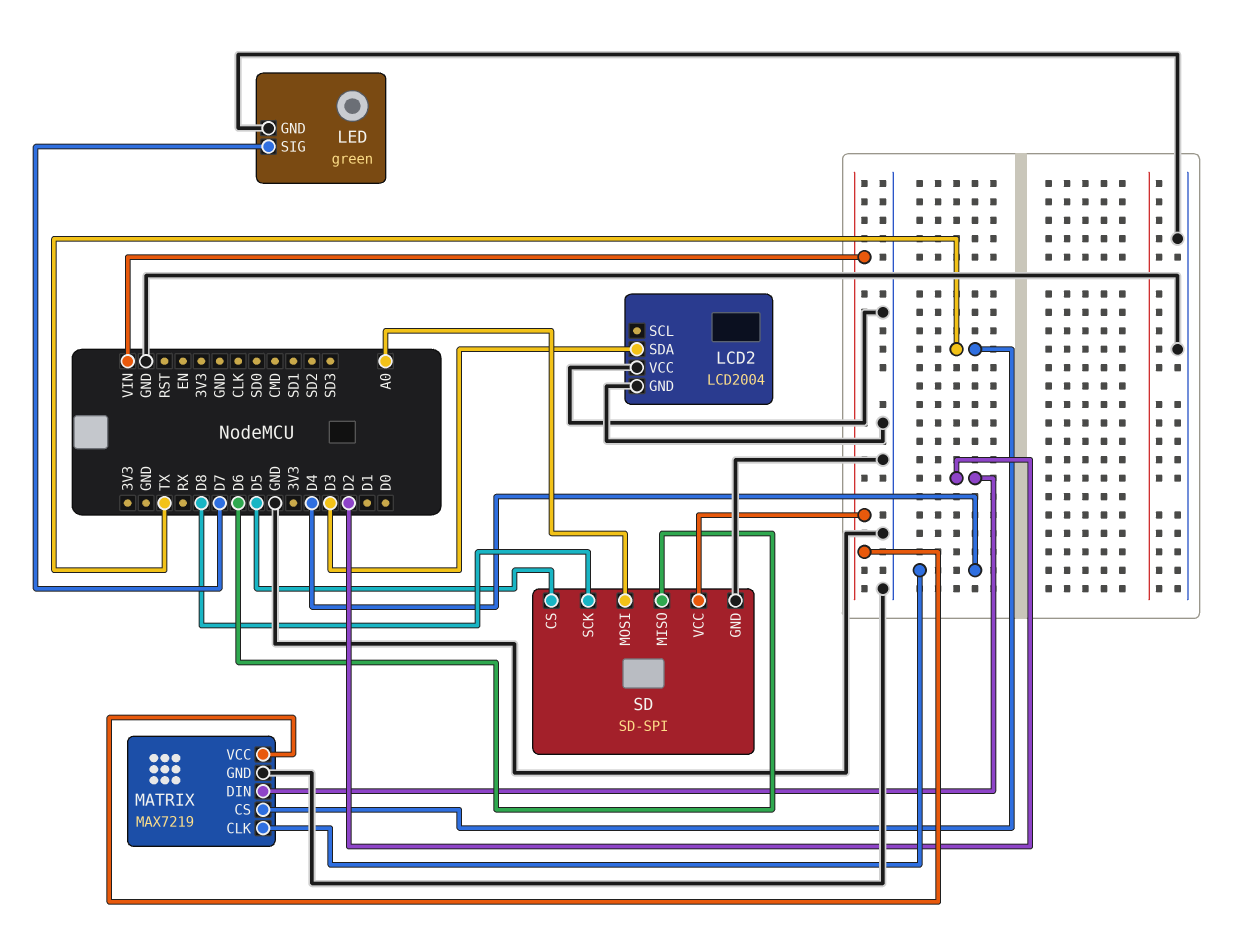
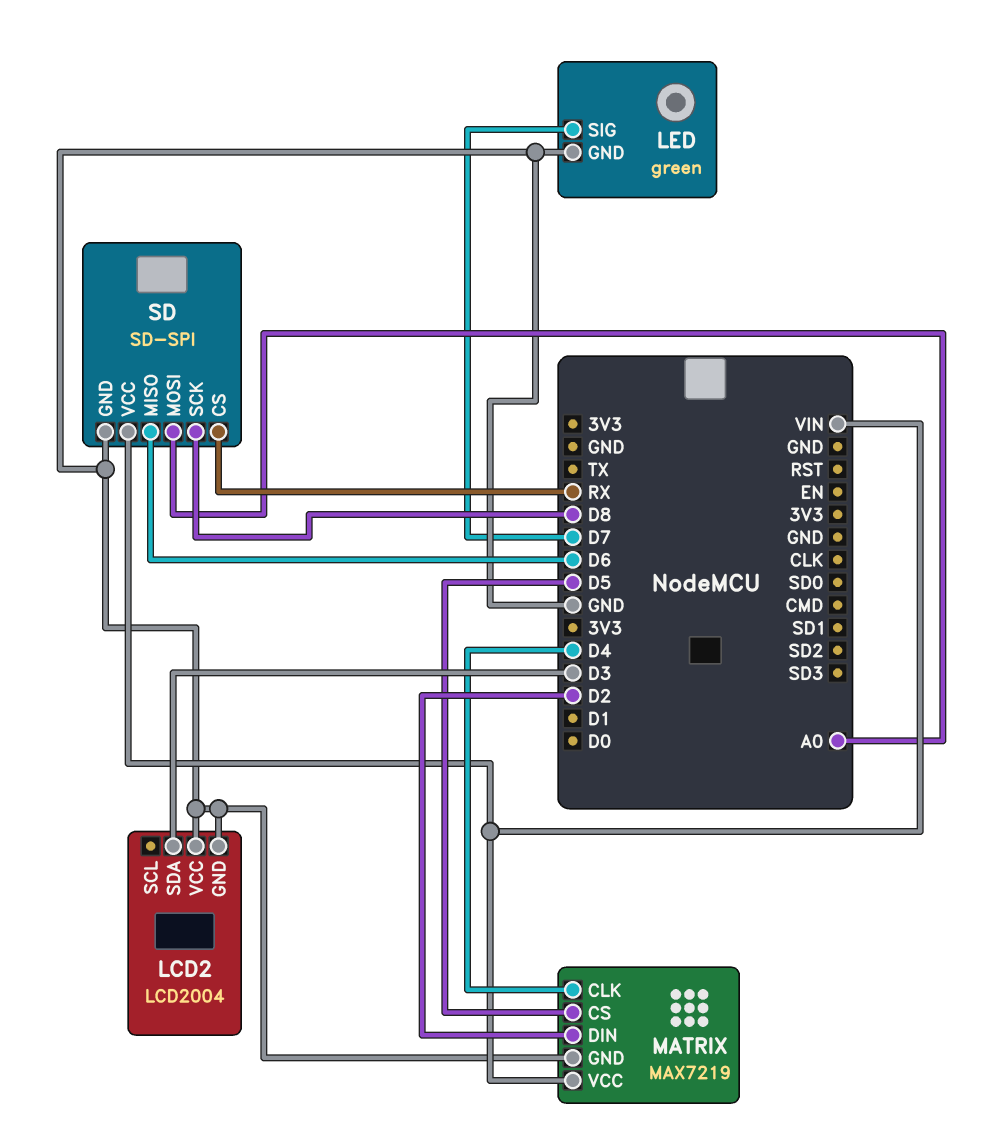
MATRIX pin CS: TX -> D5
SD pin CS: D5 -> RX

